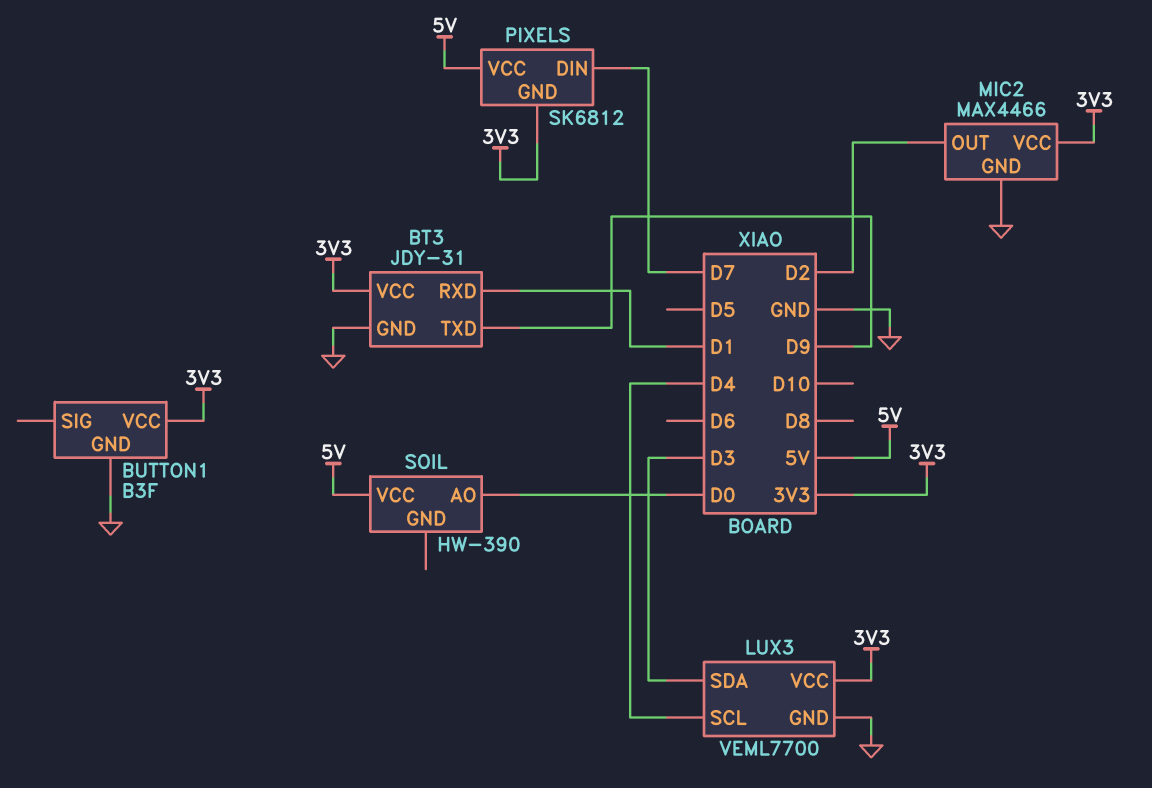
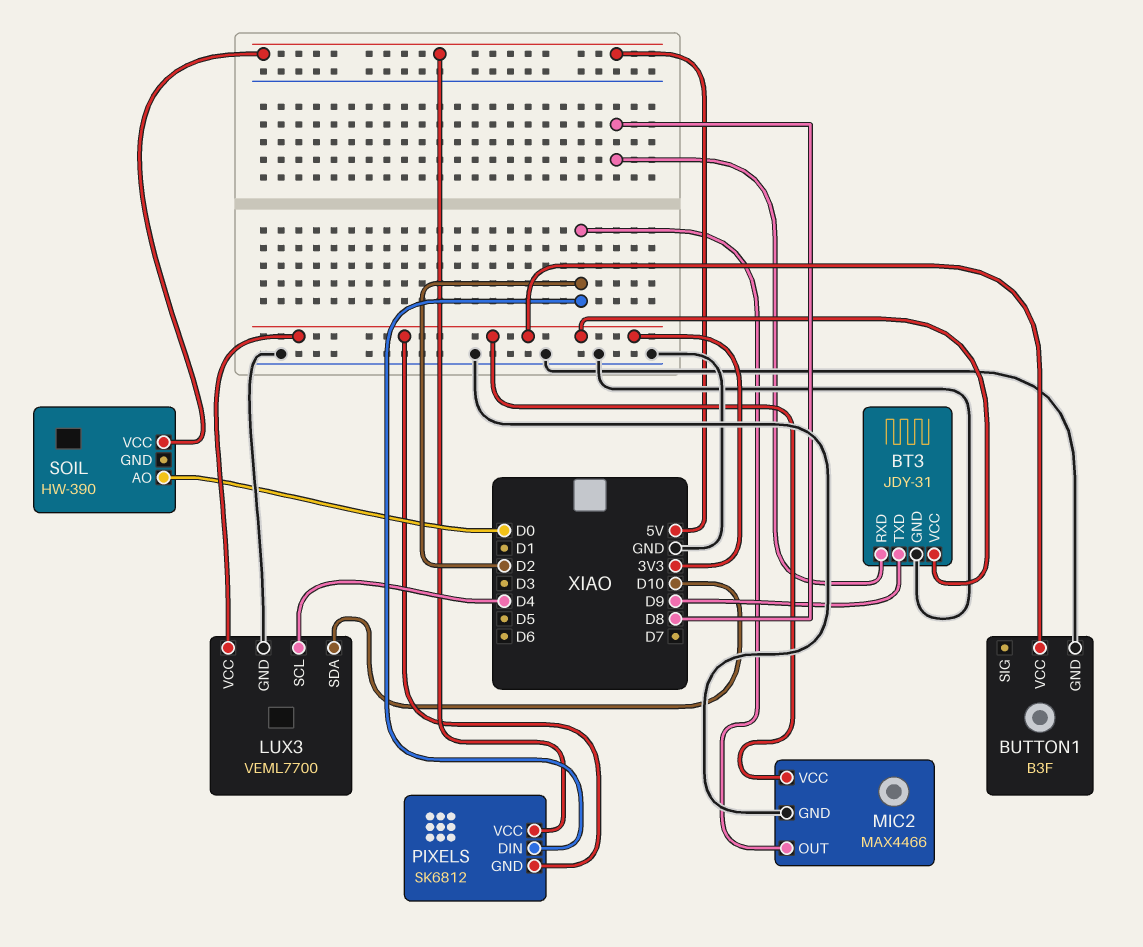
BT3 pin RXD: D1 -> D8
LUX3 pin SDA: D3 -> D10
PIXELS pin DIN: D7 -> D2

